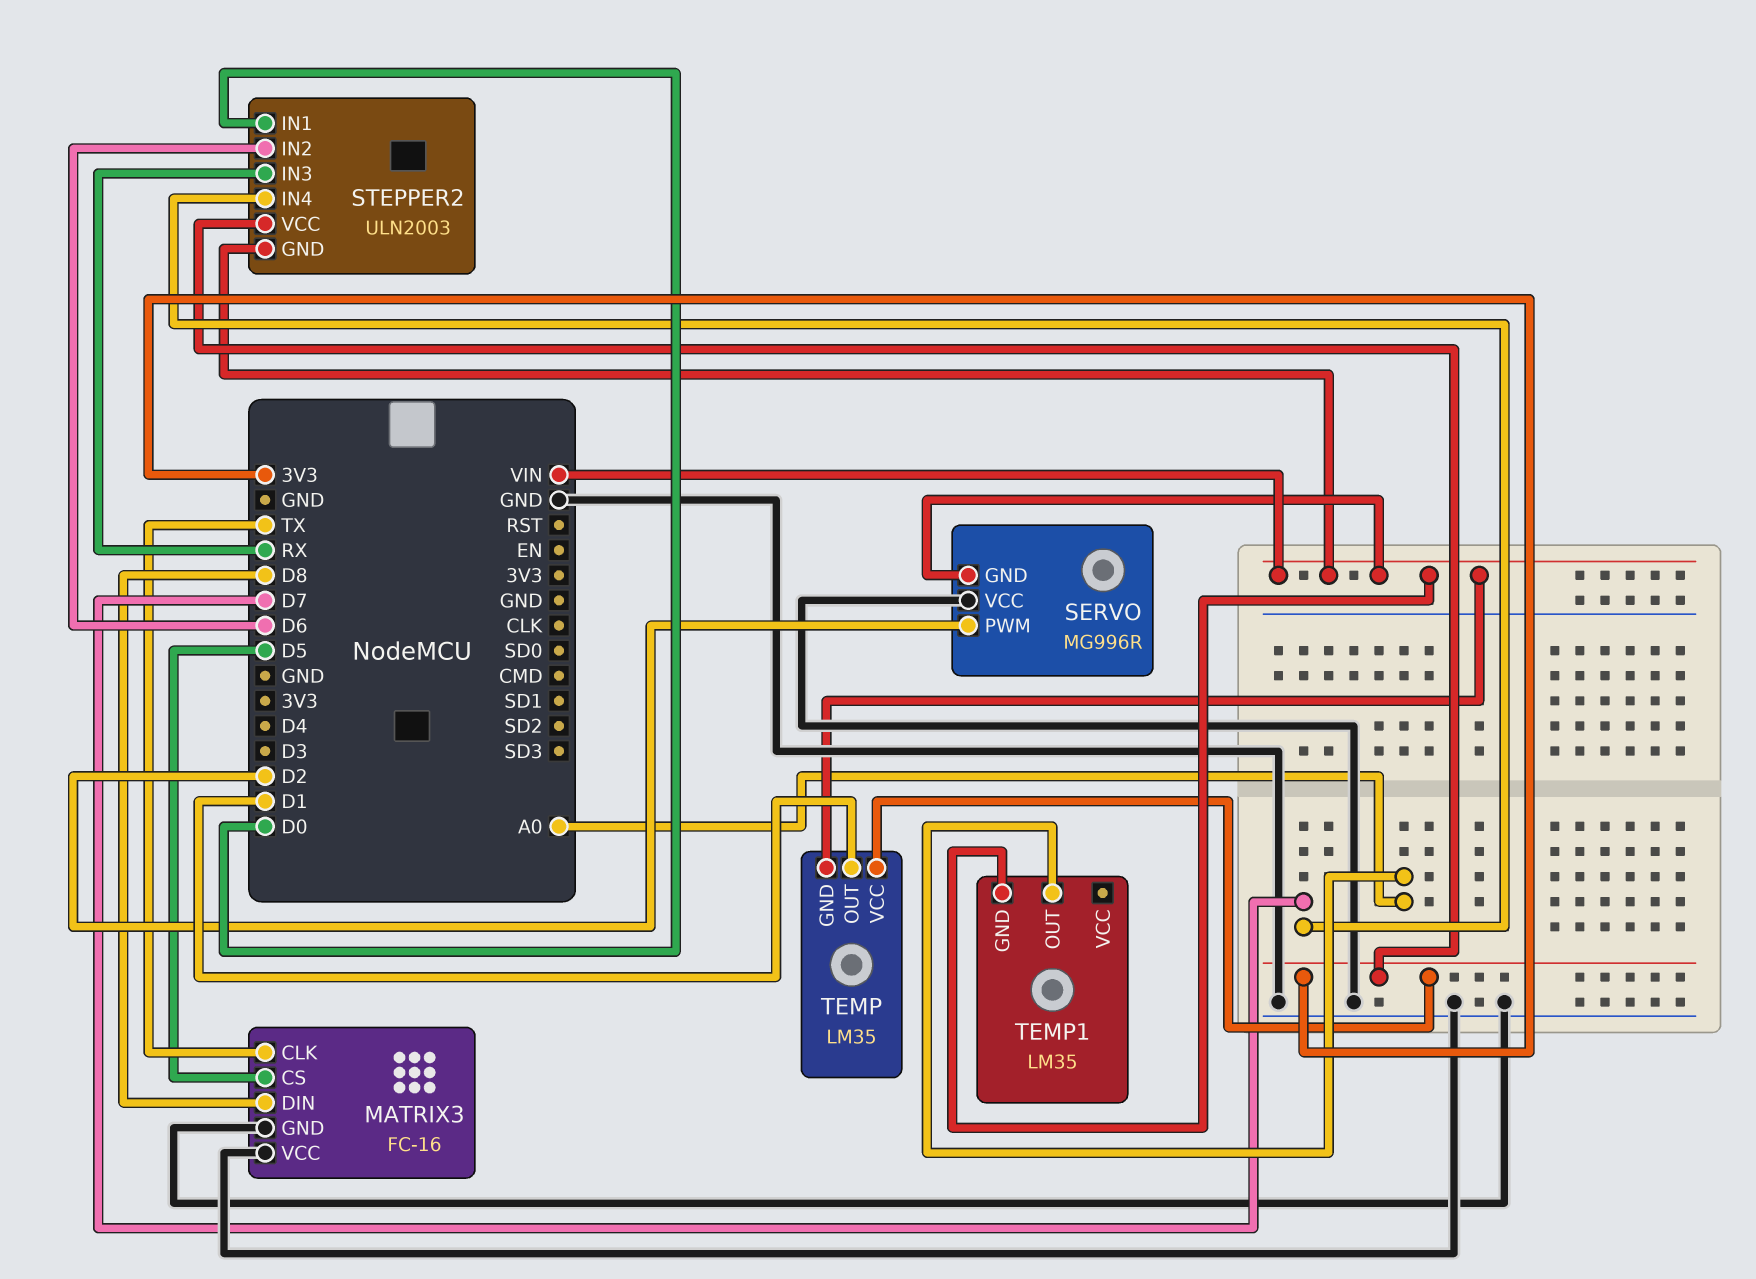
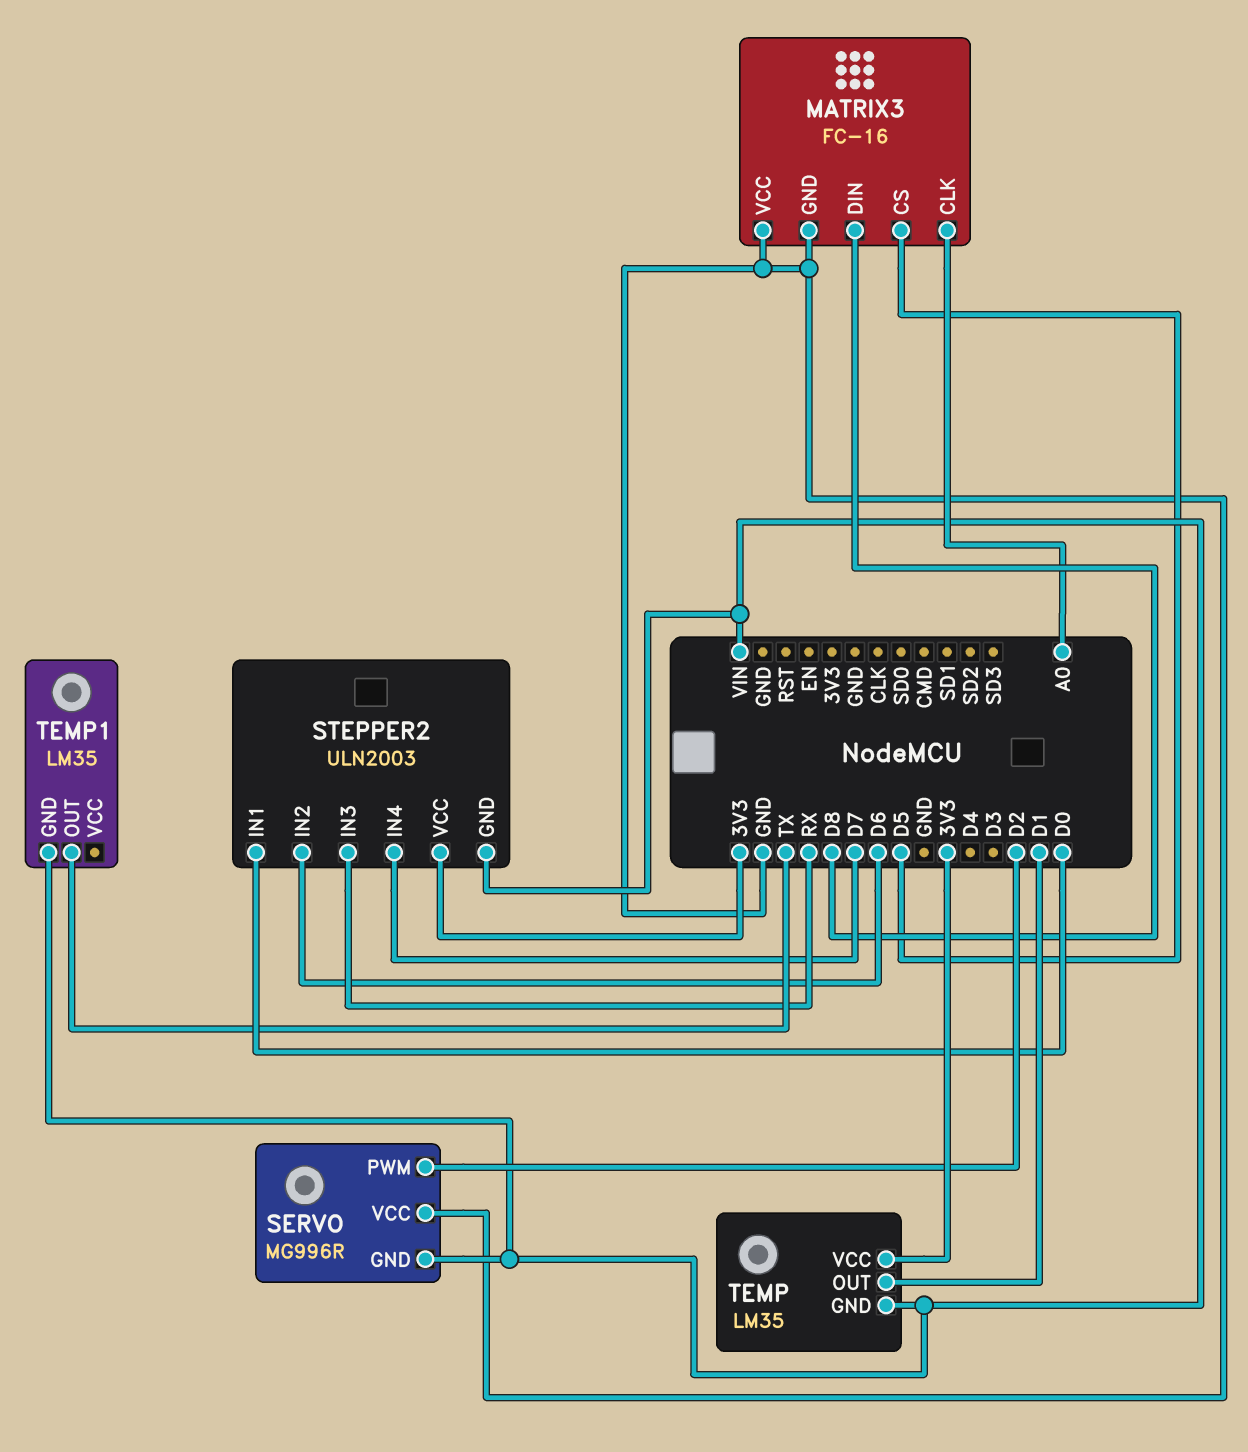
MATRIX3 pin CLK: TX -> A0
TEMP1 pin OUT: A0 -> TX

